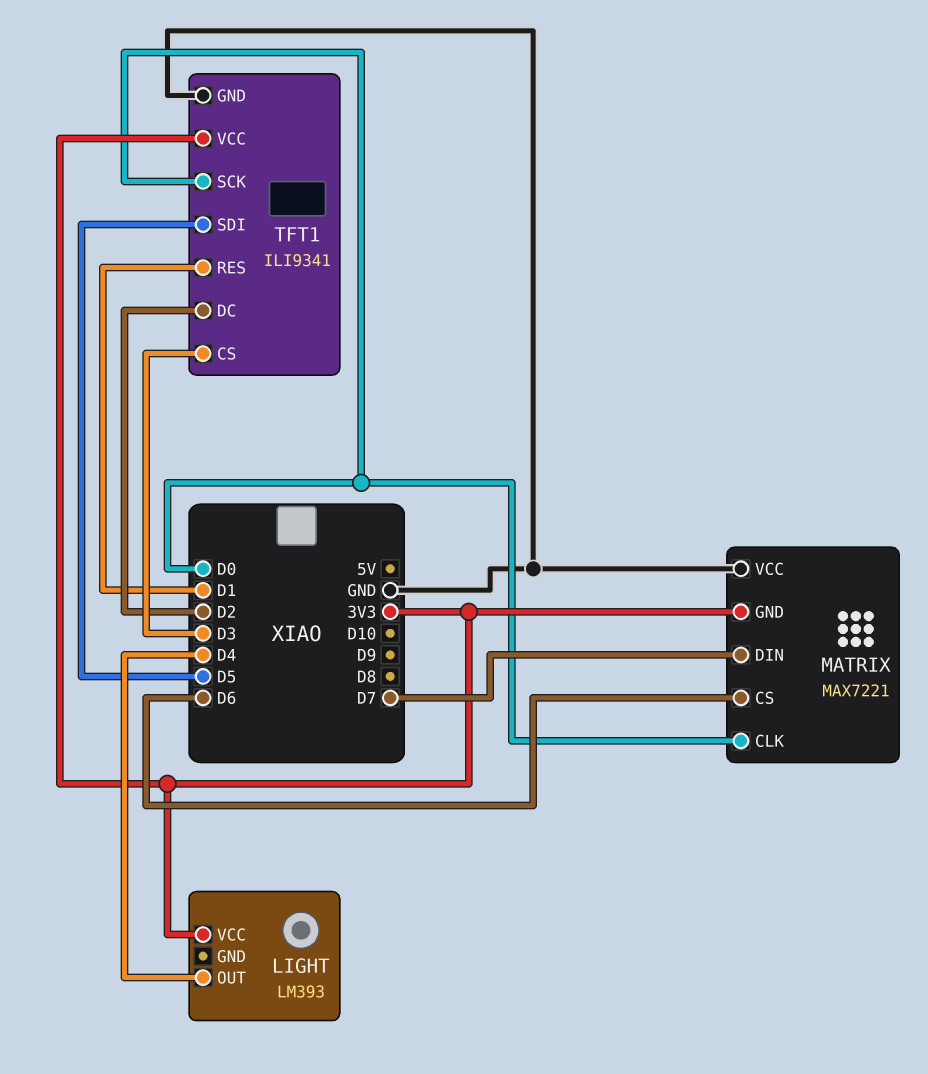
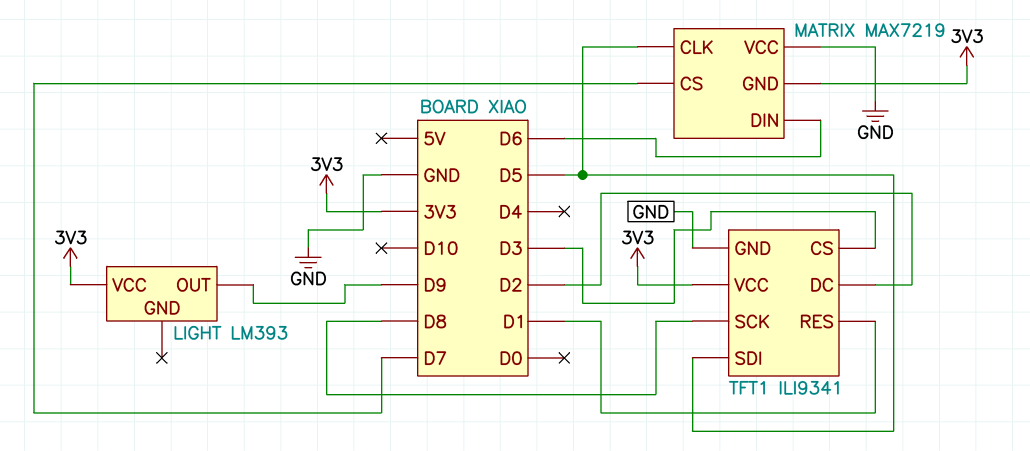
LIGHT pin OUT: D4 -> D9
MATRIX: MAX7221 -> MAX7219
MATRIX pin CLK: D0 -> D5
MATRIX pin CS: D6 -> D7
MATRIX pin DIN: D7 -> D6
TFT1 pin SCK: D0 -> D8

